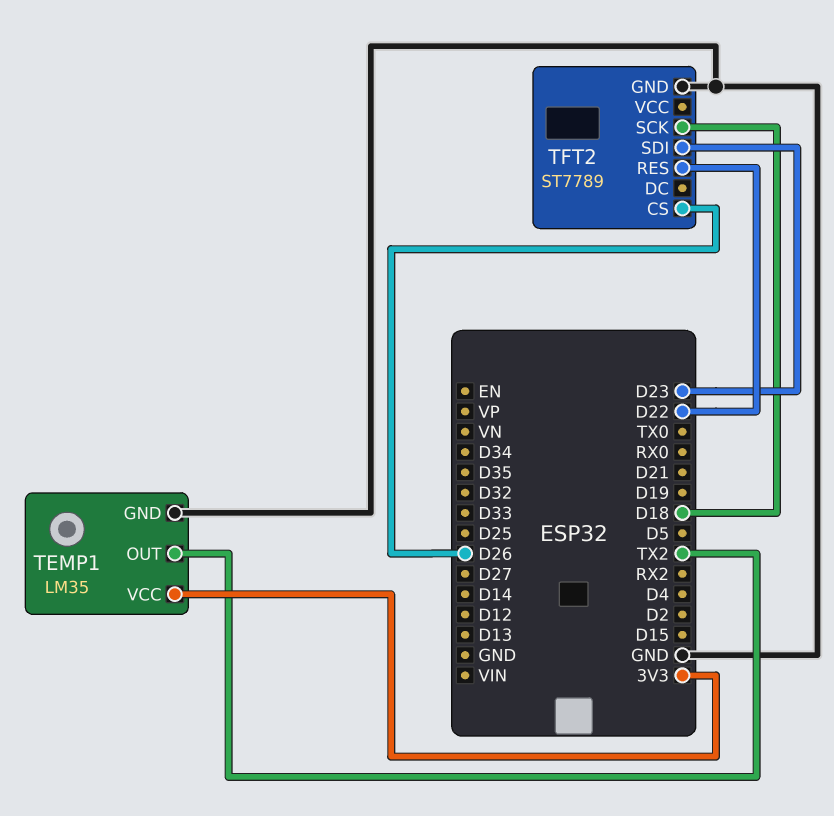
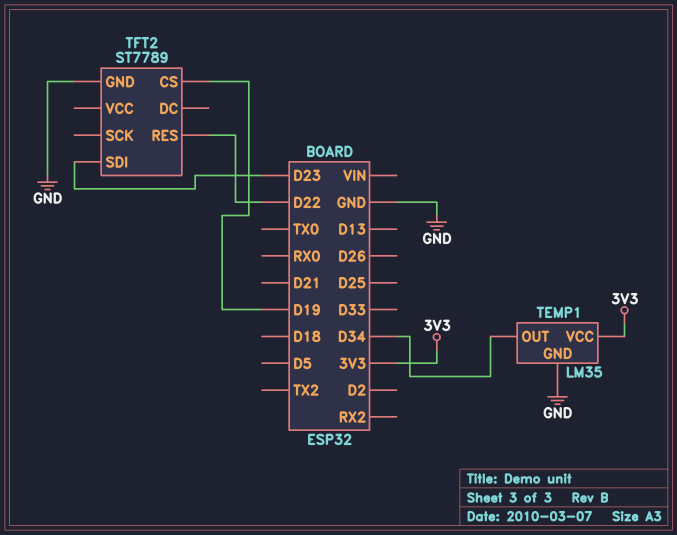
TEMP1 pin OUT: TX2 -> D34
TFT2 pin CS: D26 -> D19
TFT2 pin SCK: D18 -> none

